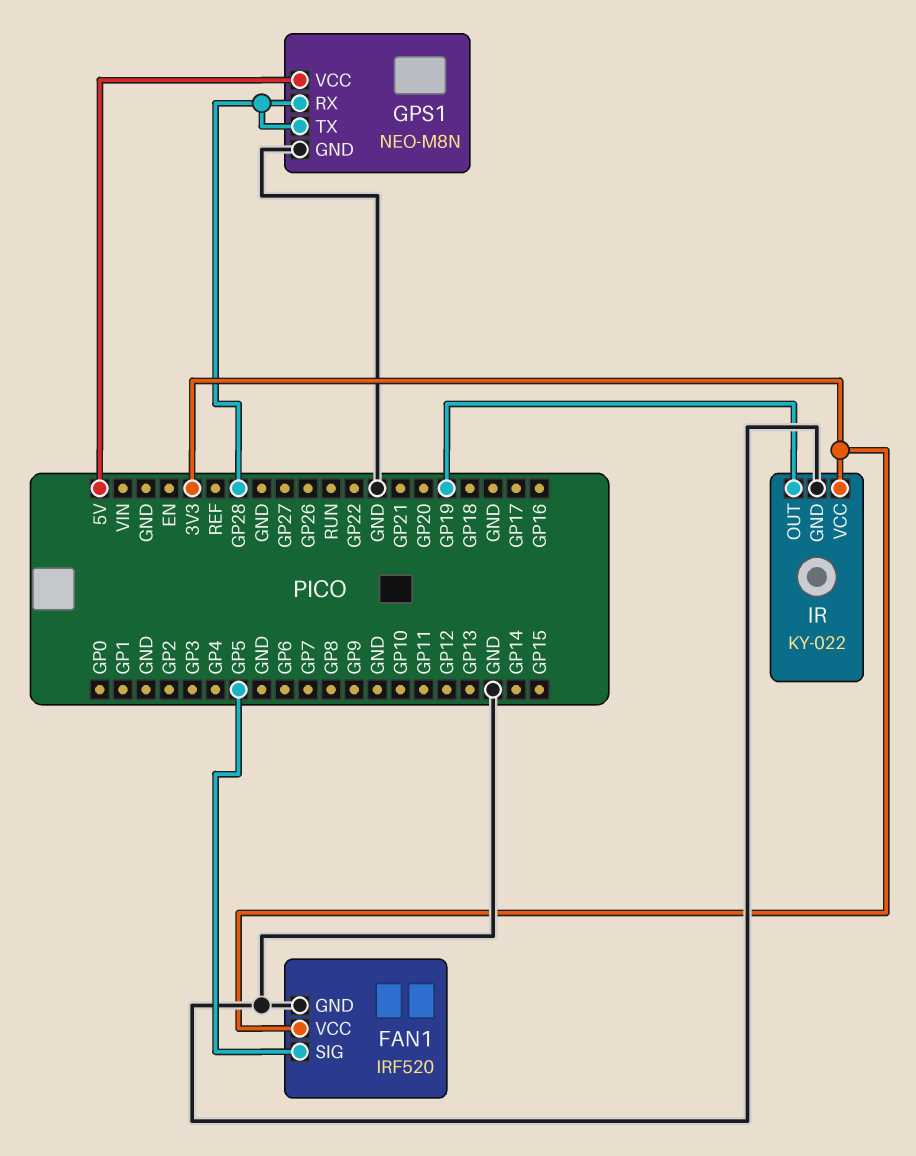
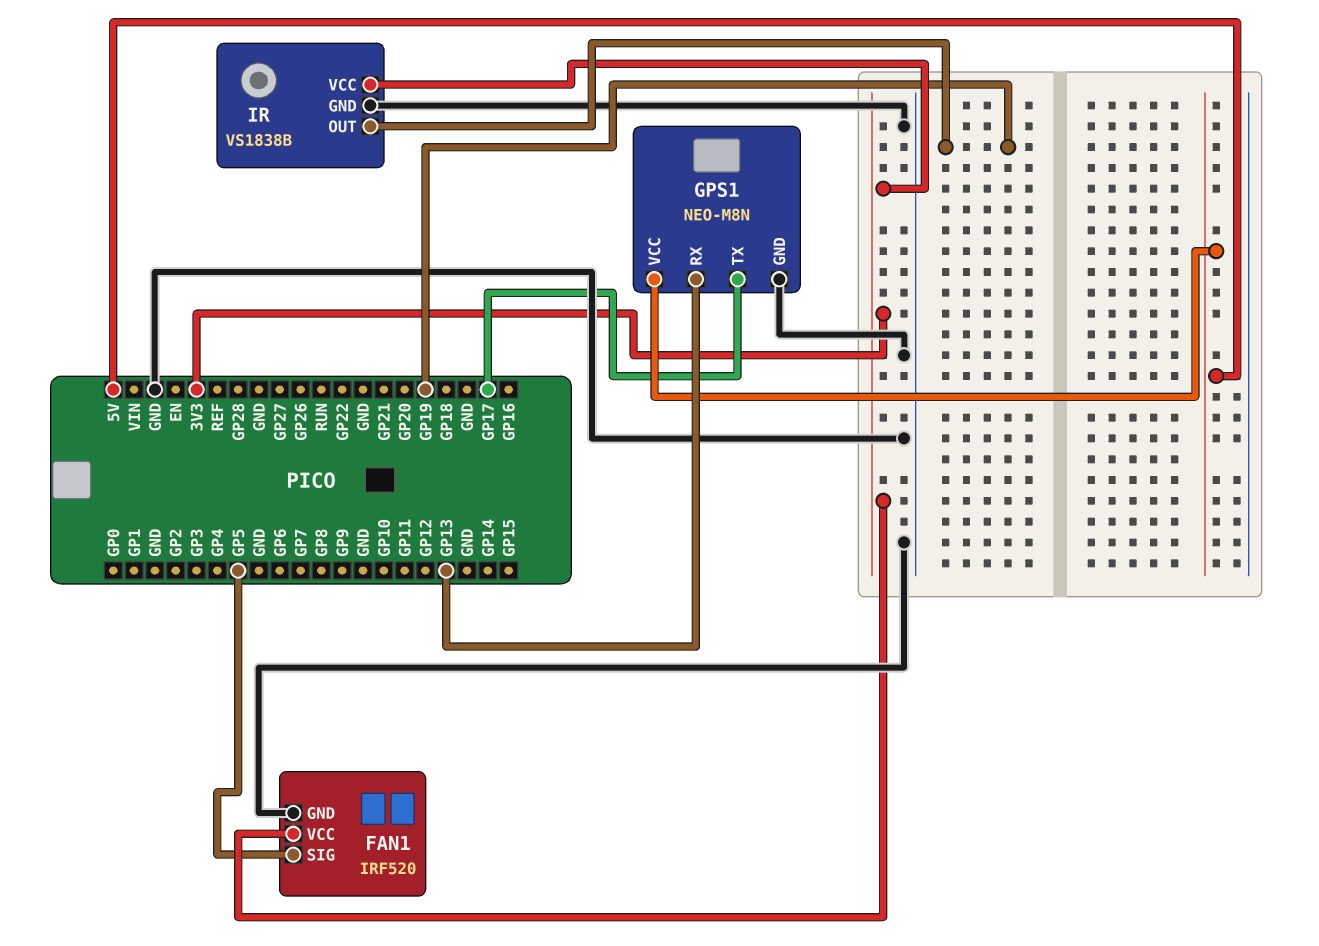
GPS1 pin RX: GP28 -> GP13
GPS1 pin TX: GP28 -> GP17
IR: KY-022 -> VS1838B

